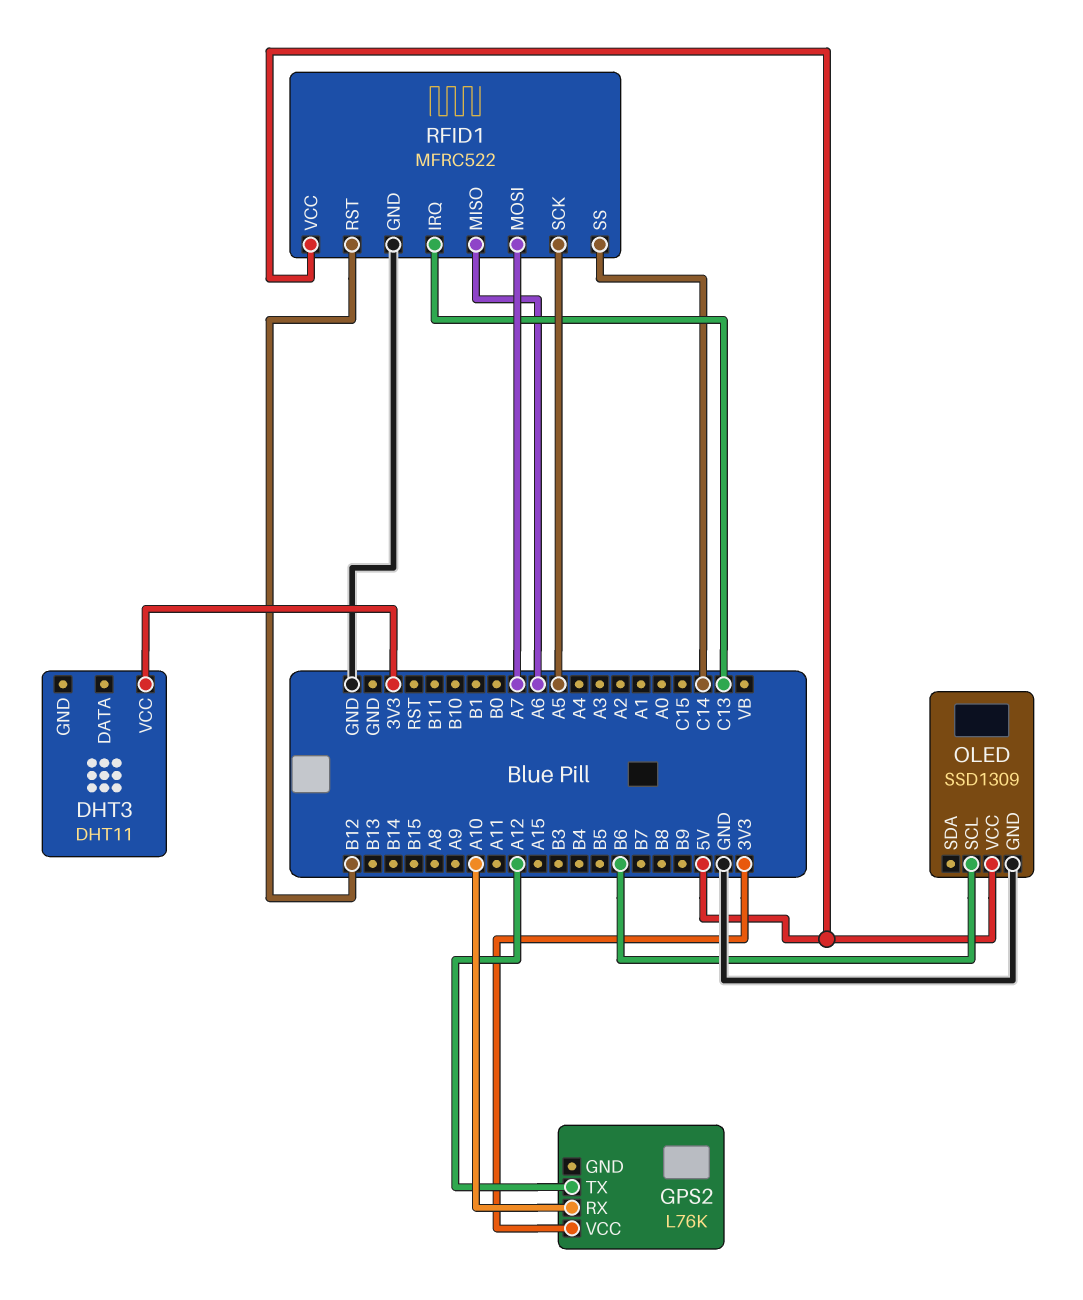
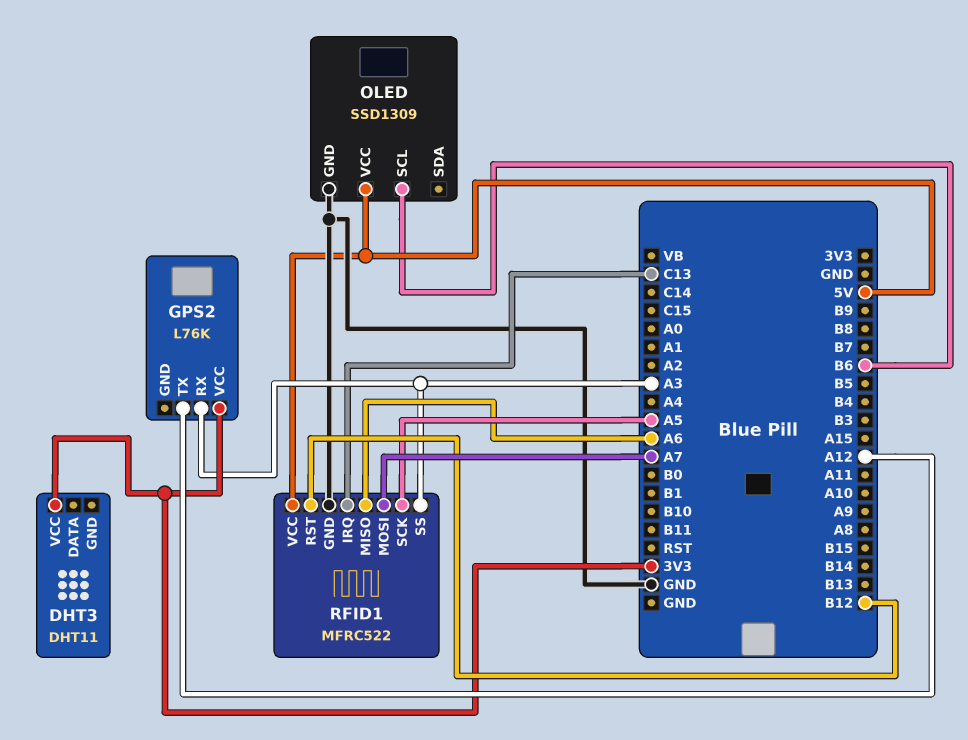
GPS2 pin RX: A10 -> A3
RFID1 pin SS: C14 -> A3

